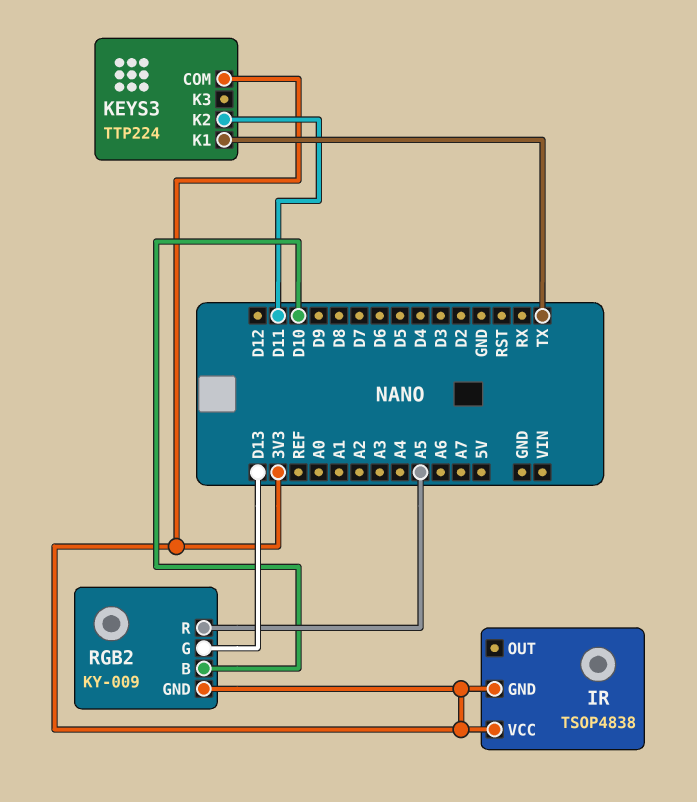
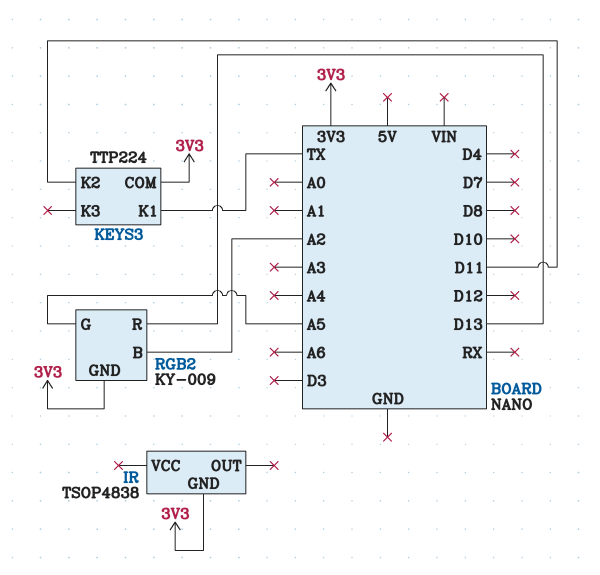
IR pin VCC: 3V3 -> none
RGB2 pin B: D10 -> A2
RGB2 pin G: D13 -> A5
RGB2 pin R: A5 -> D13

